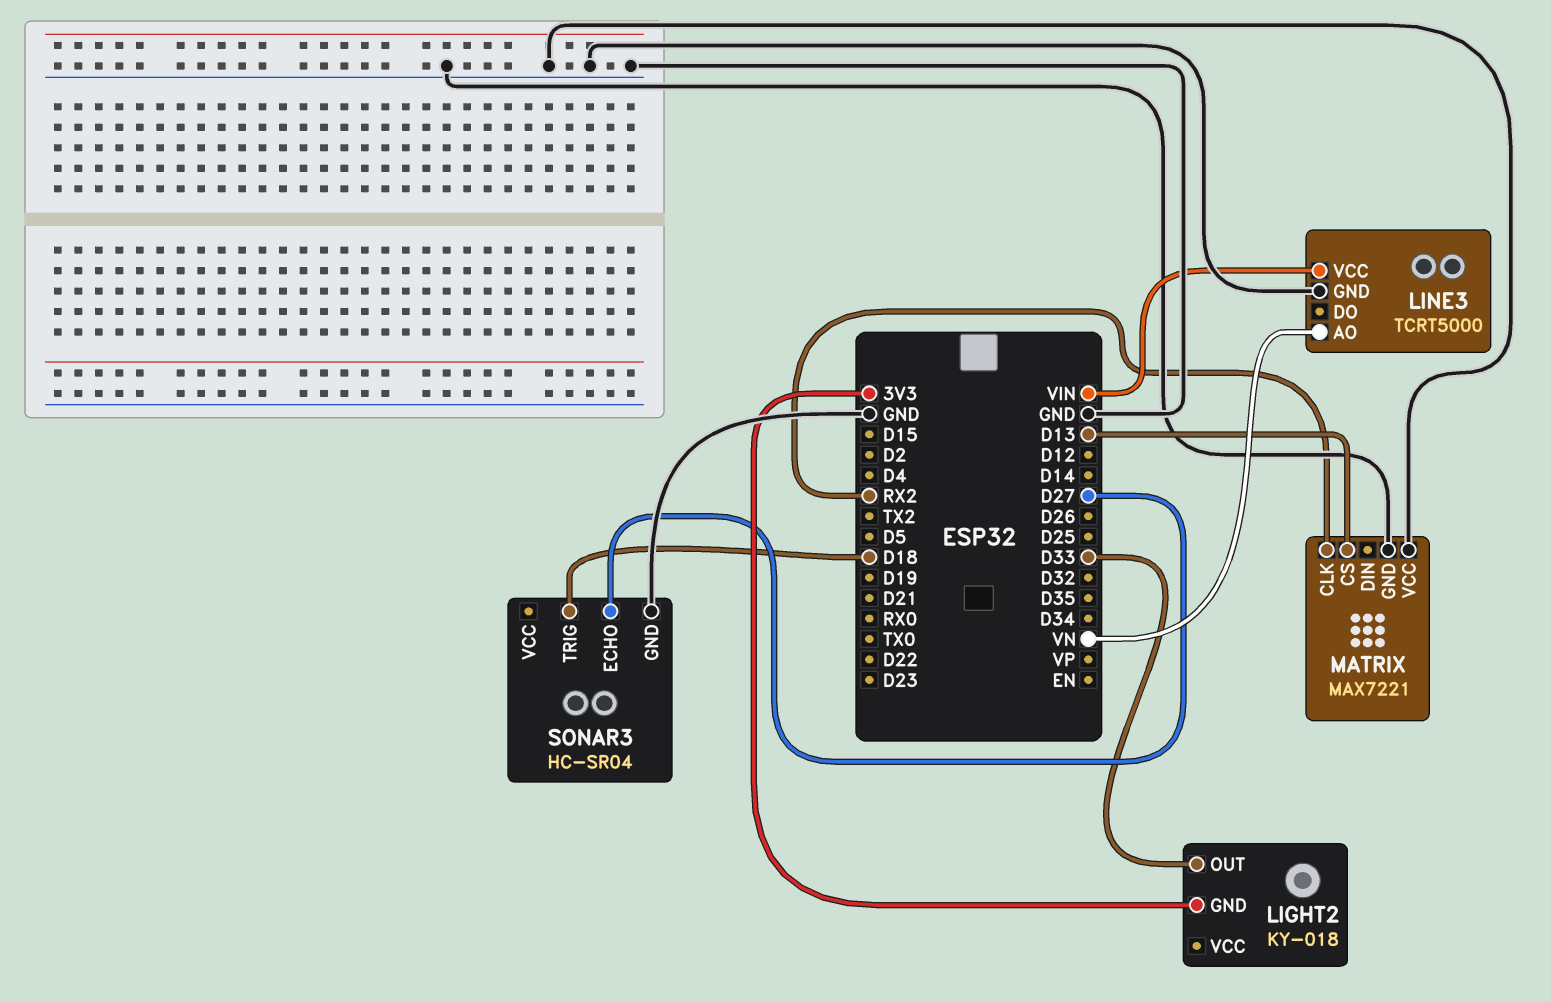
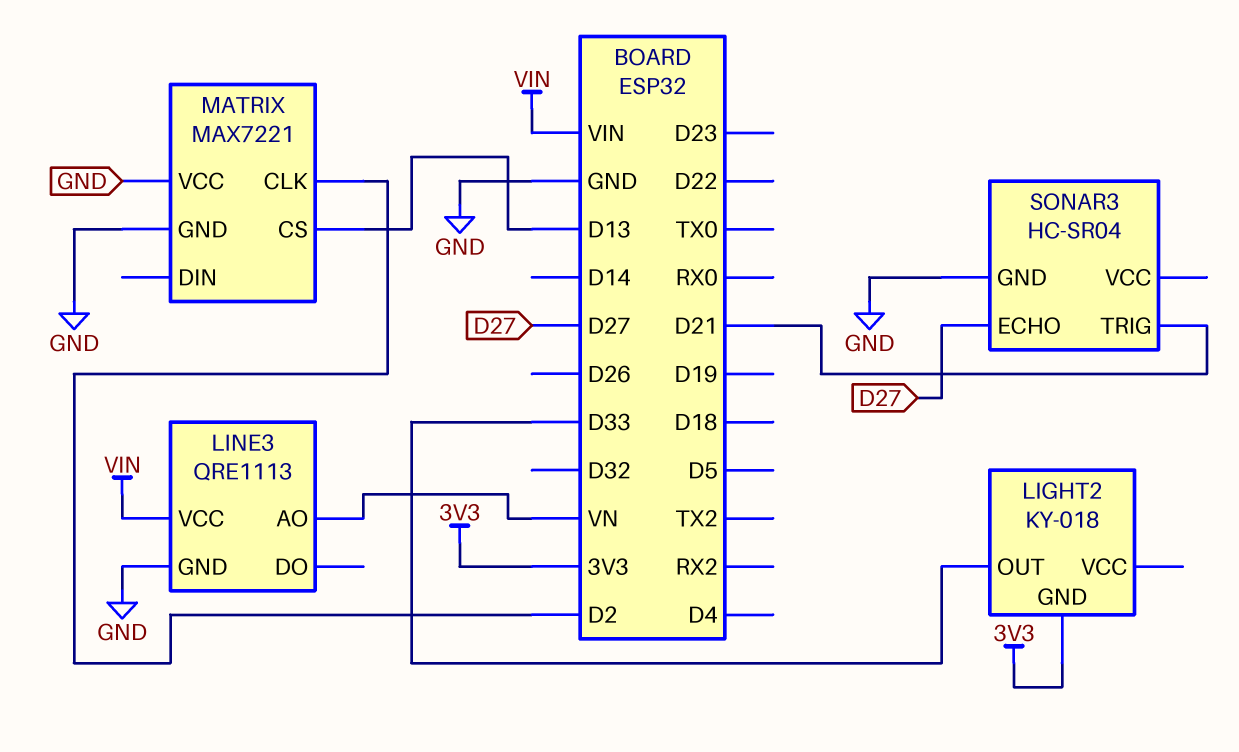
LINE3: TCRT5000 -> QRE1113
MATRIX pin CLK: RX2 -> D2
SONAR3 pin TRIG: D18 -> D21

